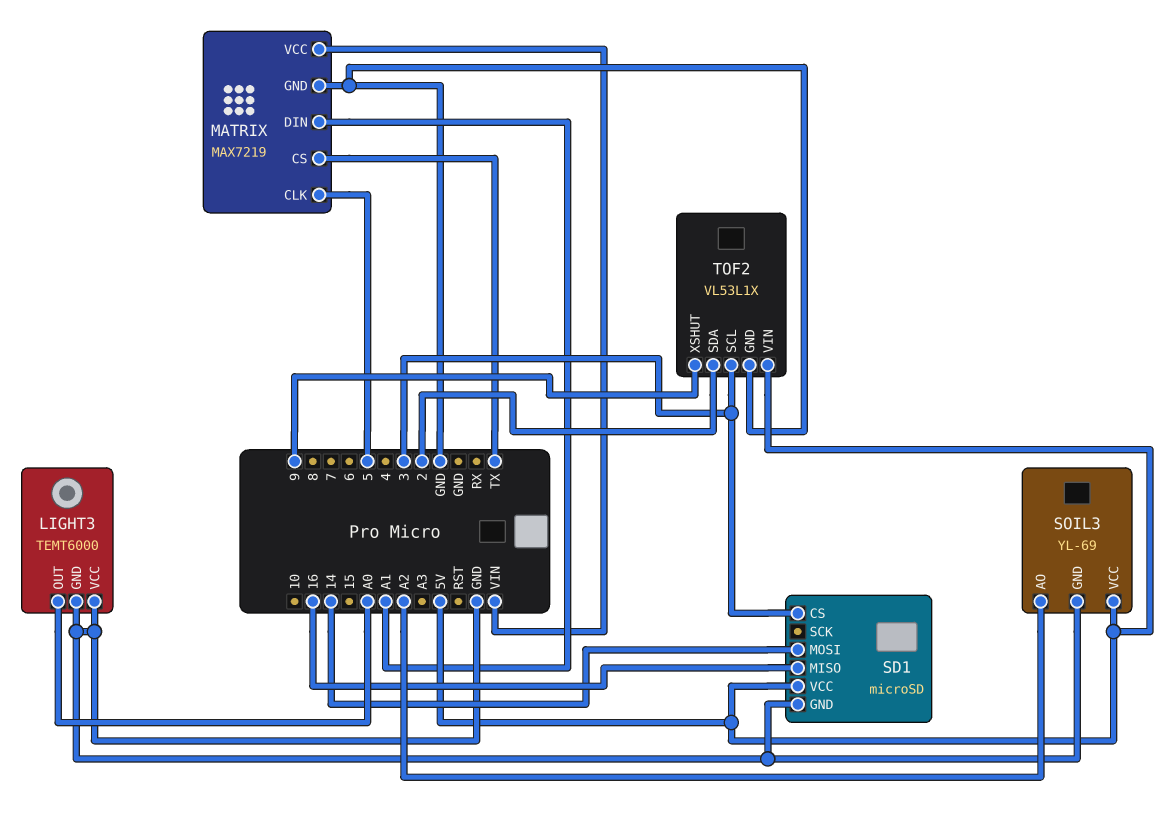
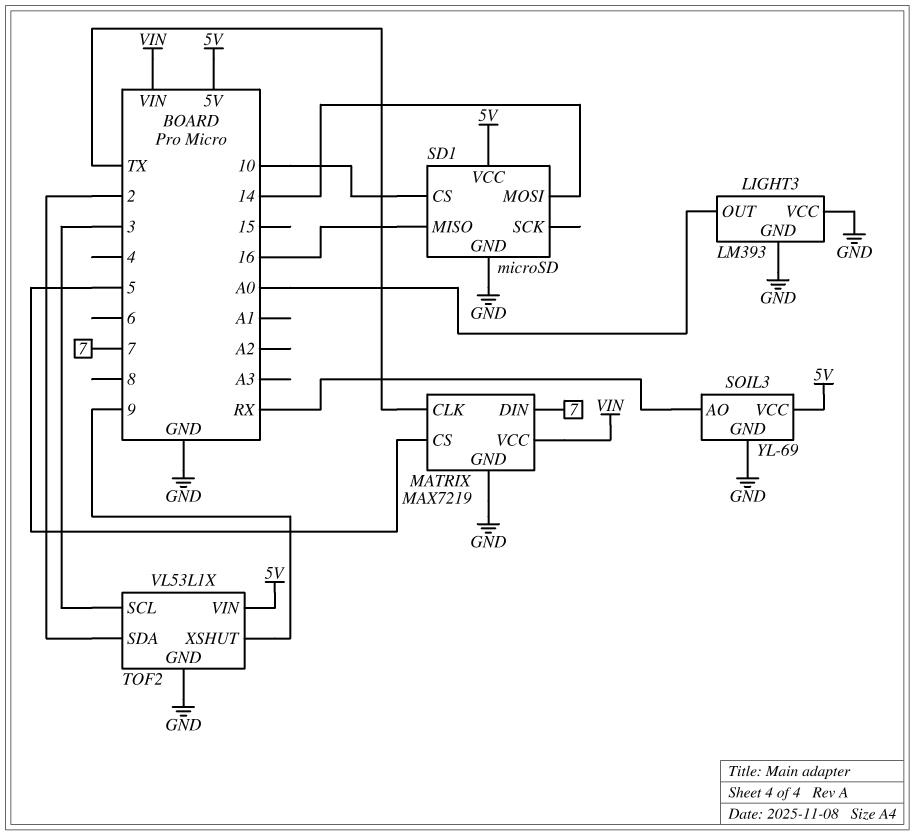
LIGHT3: TEMT6000 -> LM393
MATRIX pin CLK: 5 -> TX
MATRIX pin CS: TX -> 5
MATRIX pin DIN: A1 -> 7
SD1 pin CS: 3 -> 10
SOIL3 pin AO: A2 -> RX

